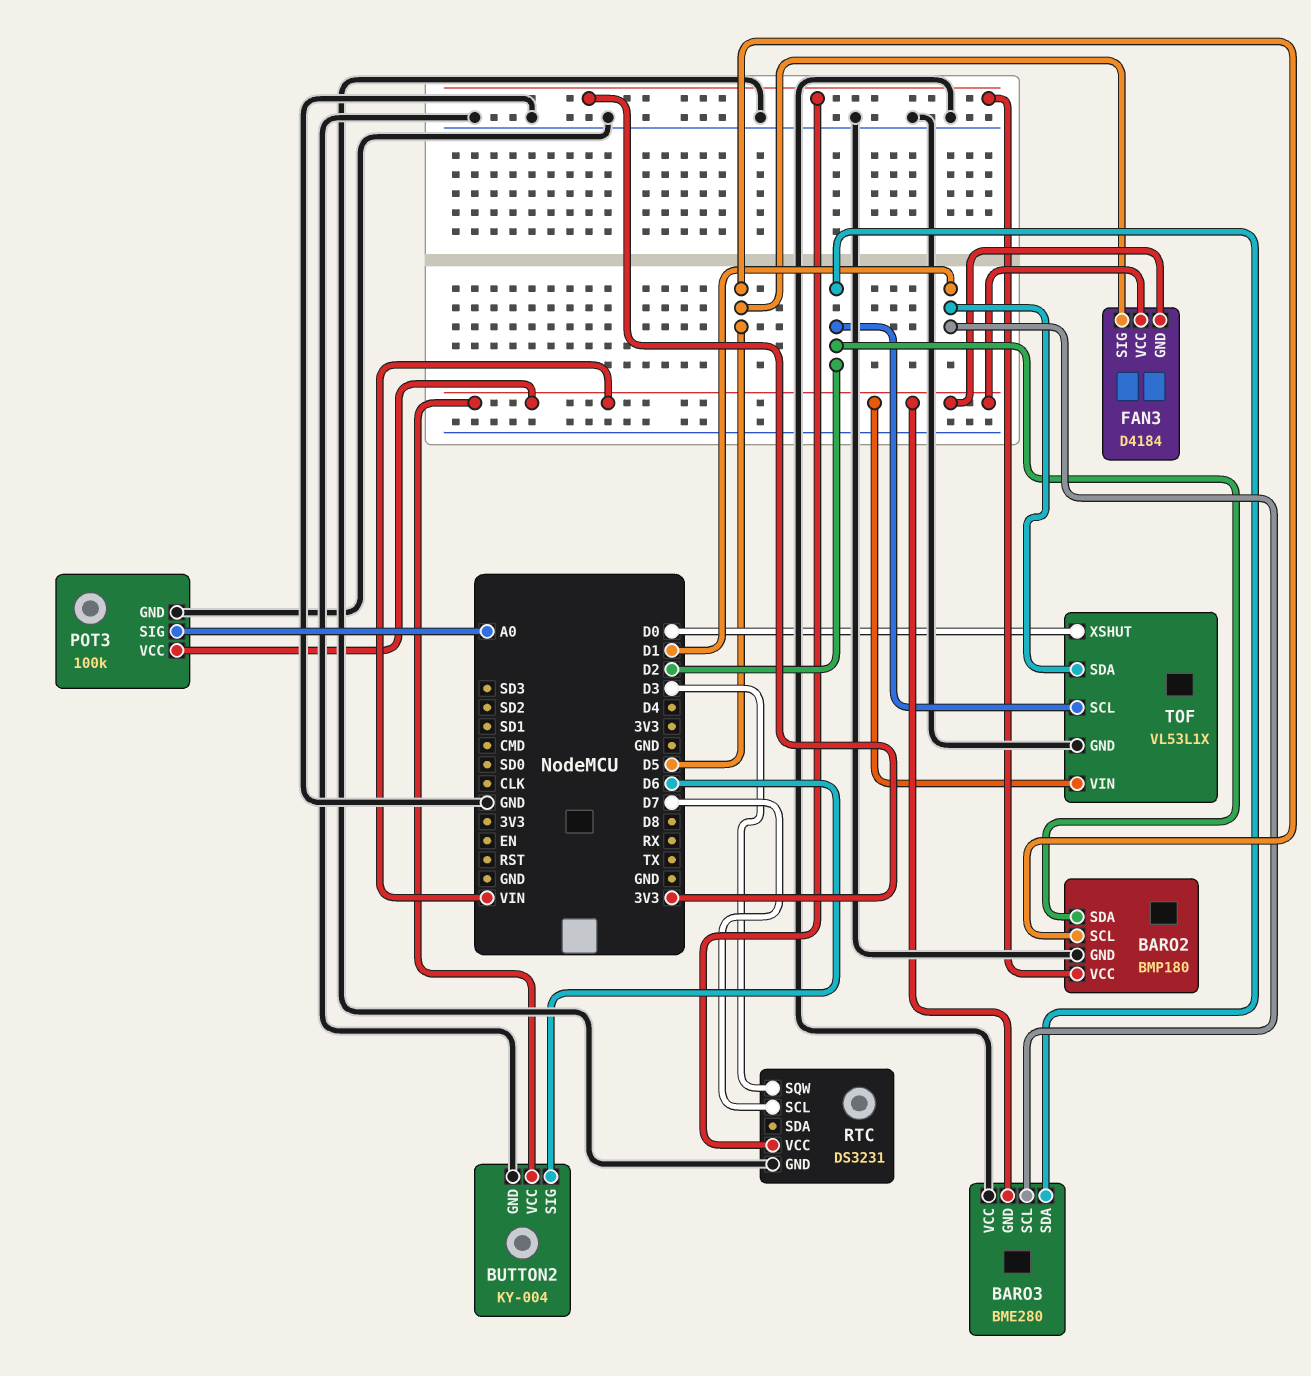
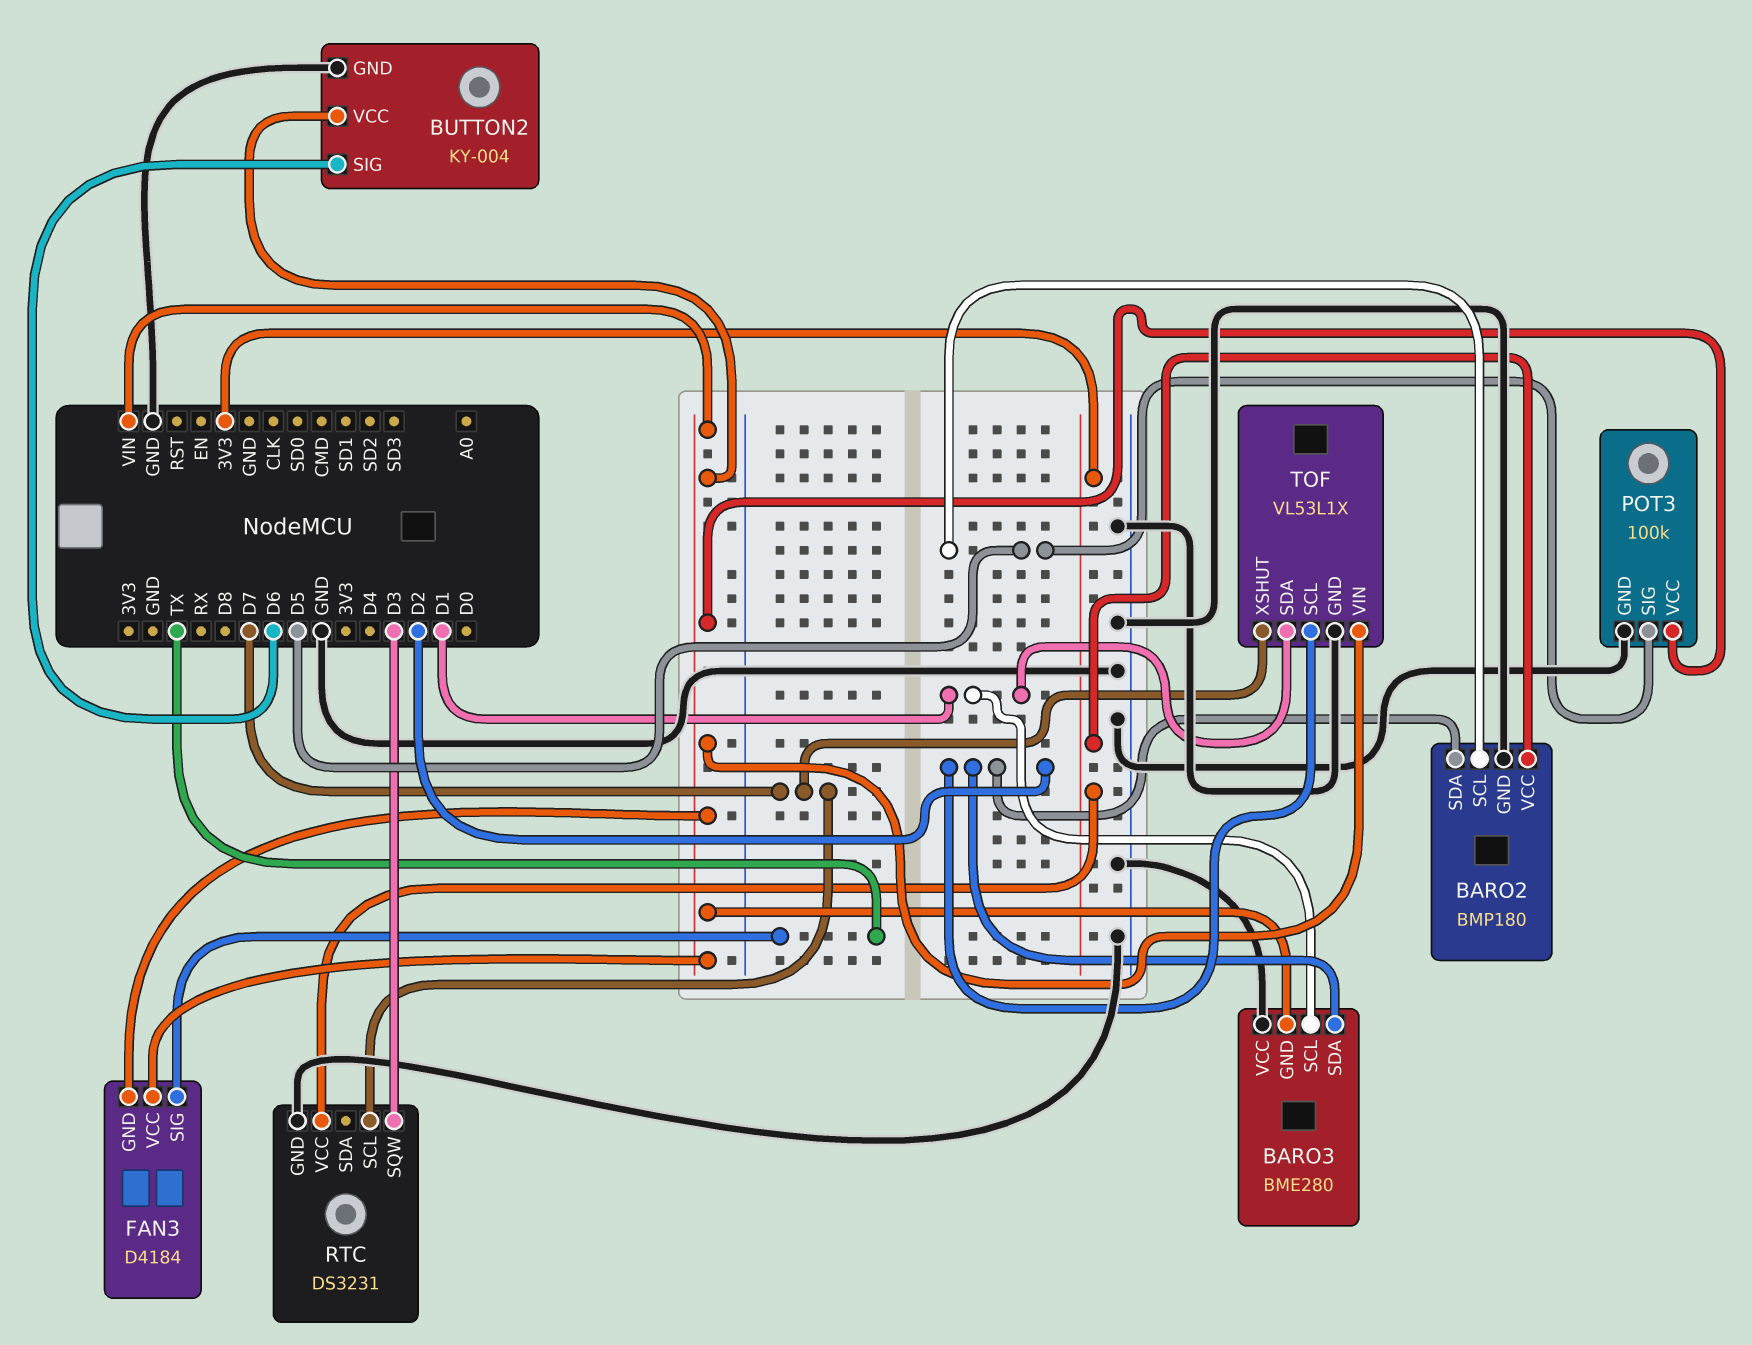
FAN3 pin SIG: D5 -> TX
POT3 pin SIG: A0 -> D5
TOF pin XSHUT: D0 -> D7

